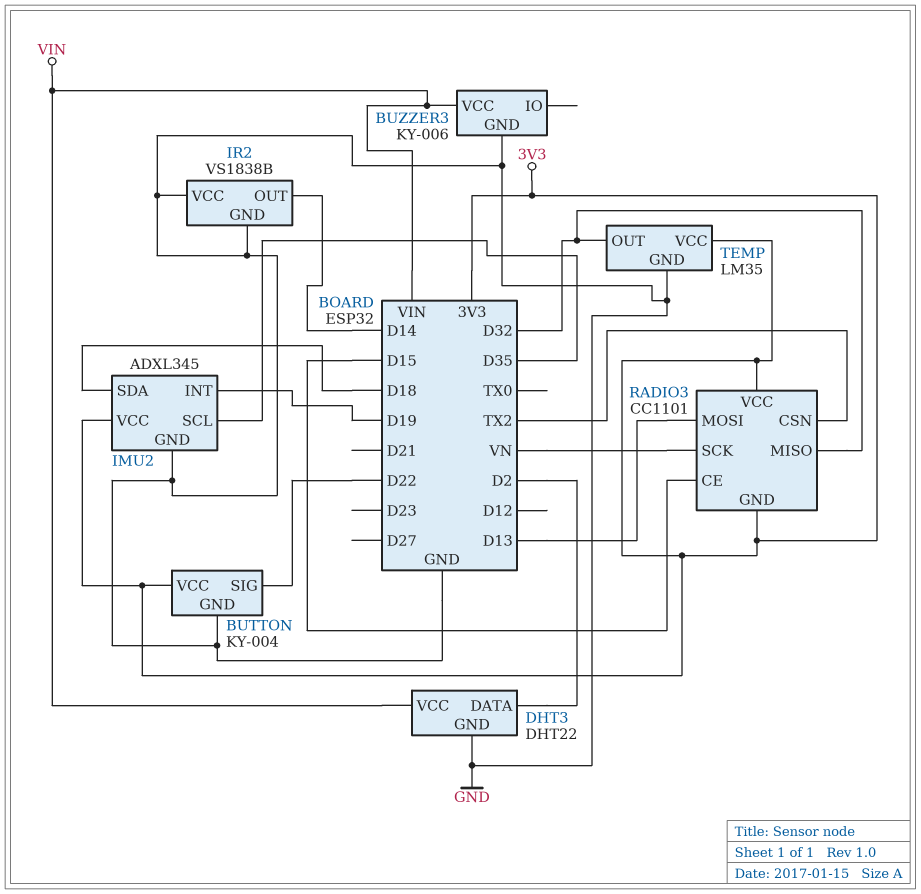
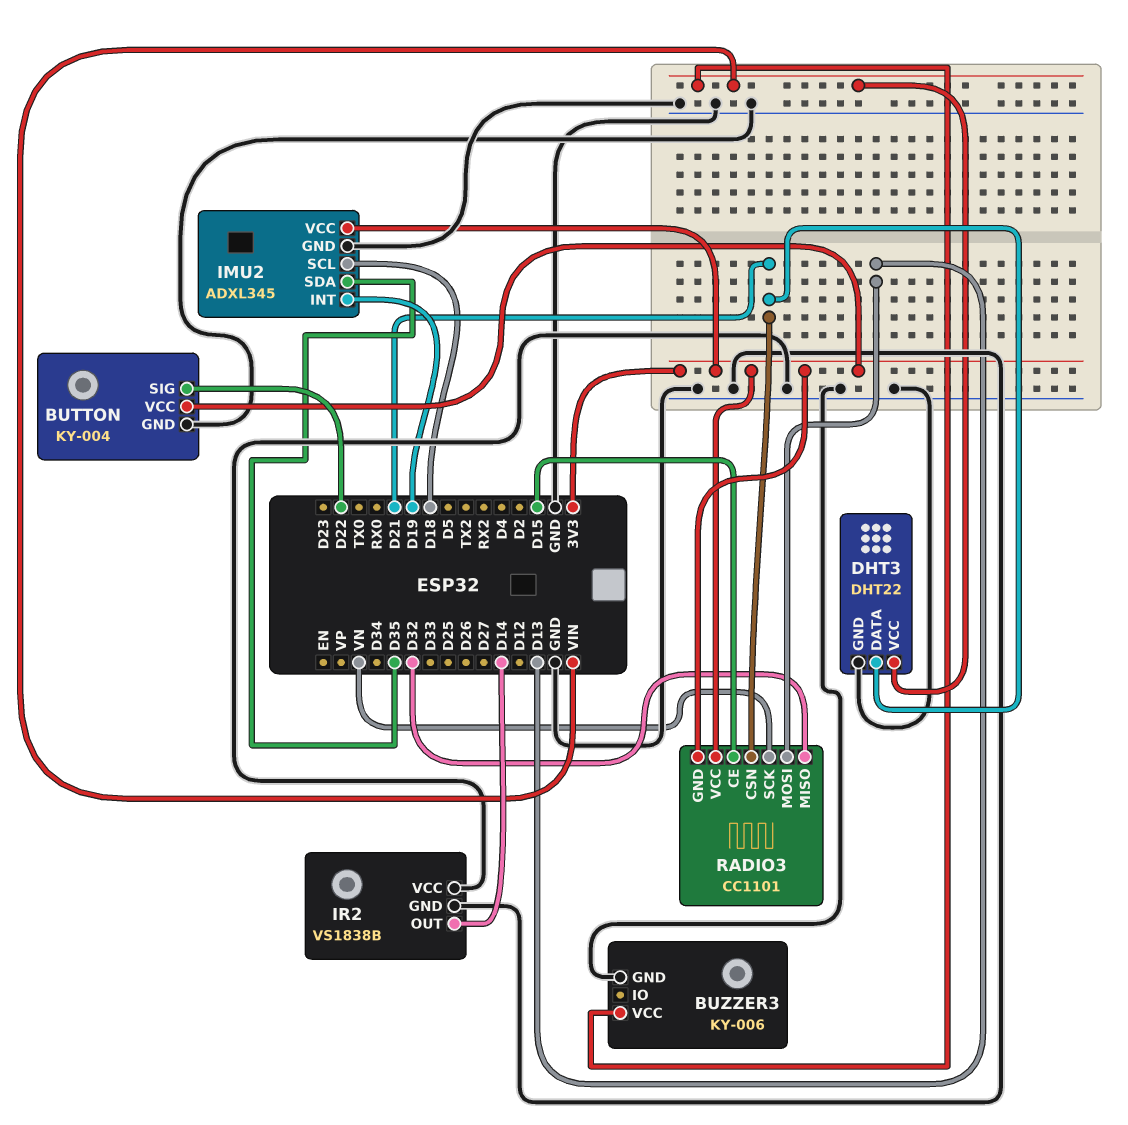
DHT3 pin DATA: D2 -> D21
IMU2 pin SCL: D35 -> D18
IMU2 pin SDA: D18 -> D35
RADIO3 pin CSN: TX2 -> D21
TEMP: LM35 -> none
TEMP pin GND: GND -> none
TEMP pin OUT: D32 -> none
TEMP pin VCC: 3V3 -> none

